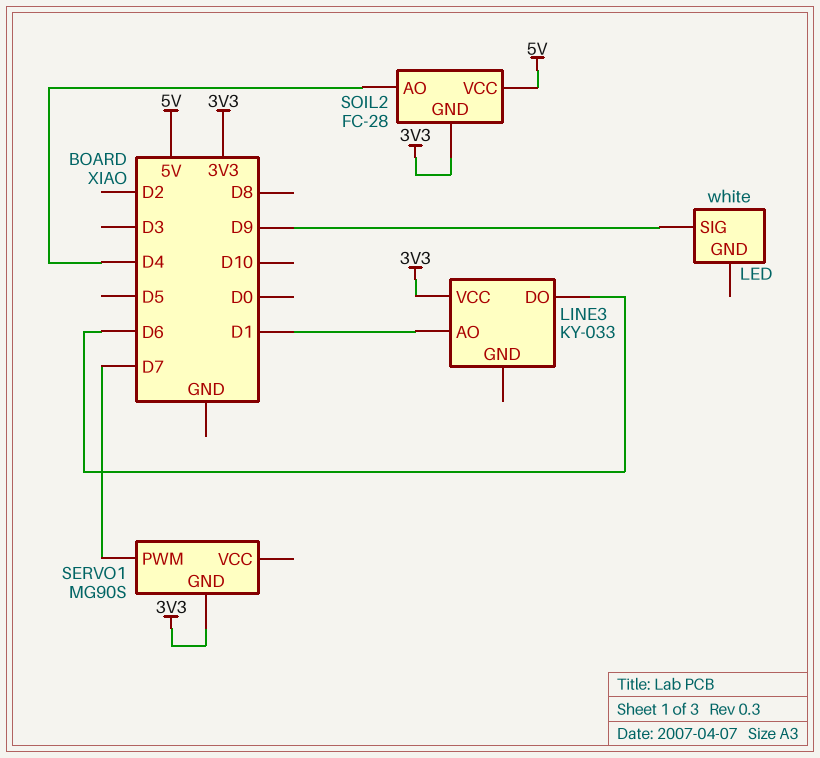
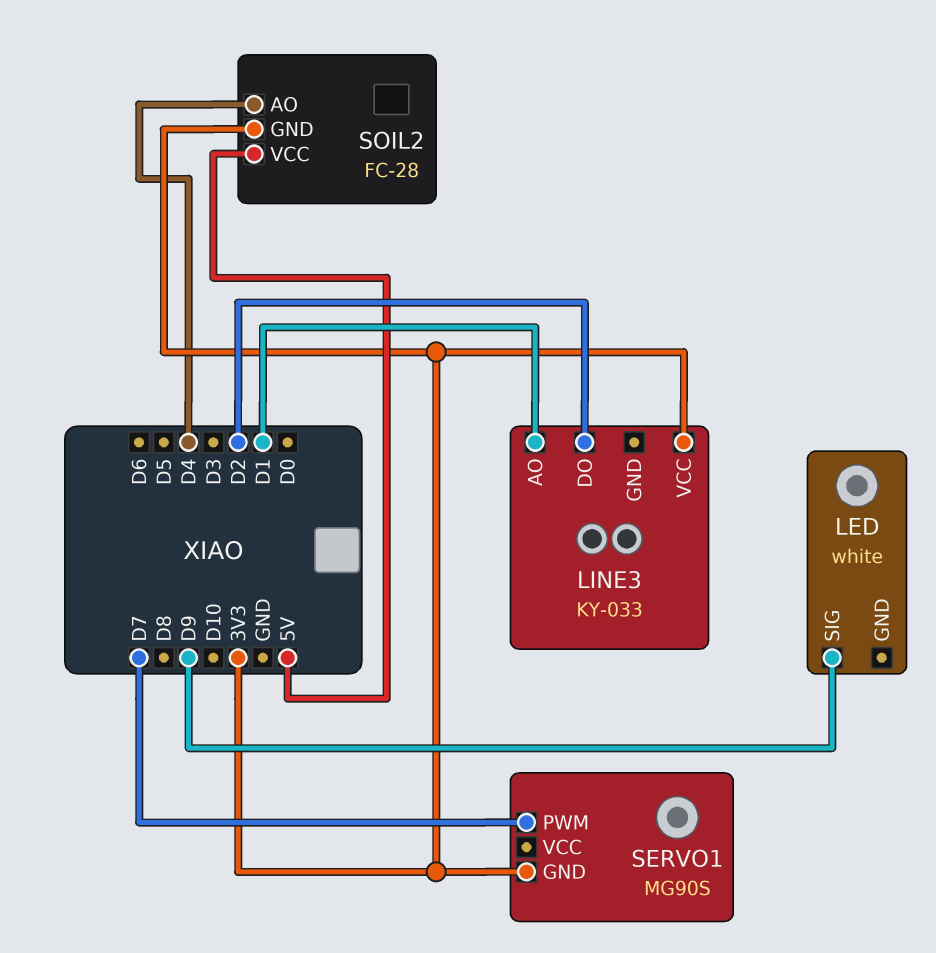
LINE3 pin DO: D6 -> D2

